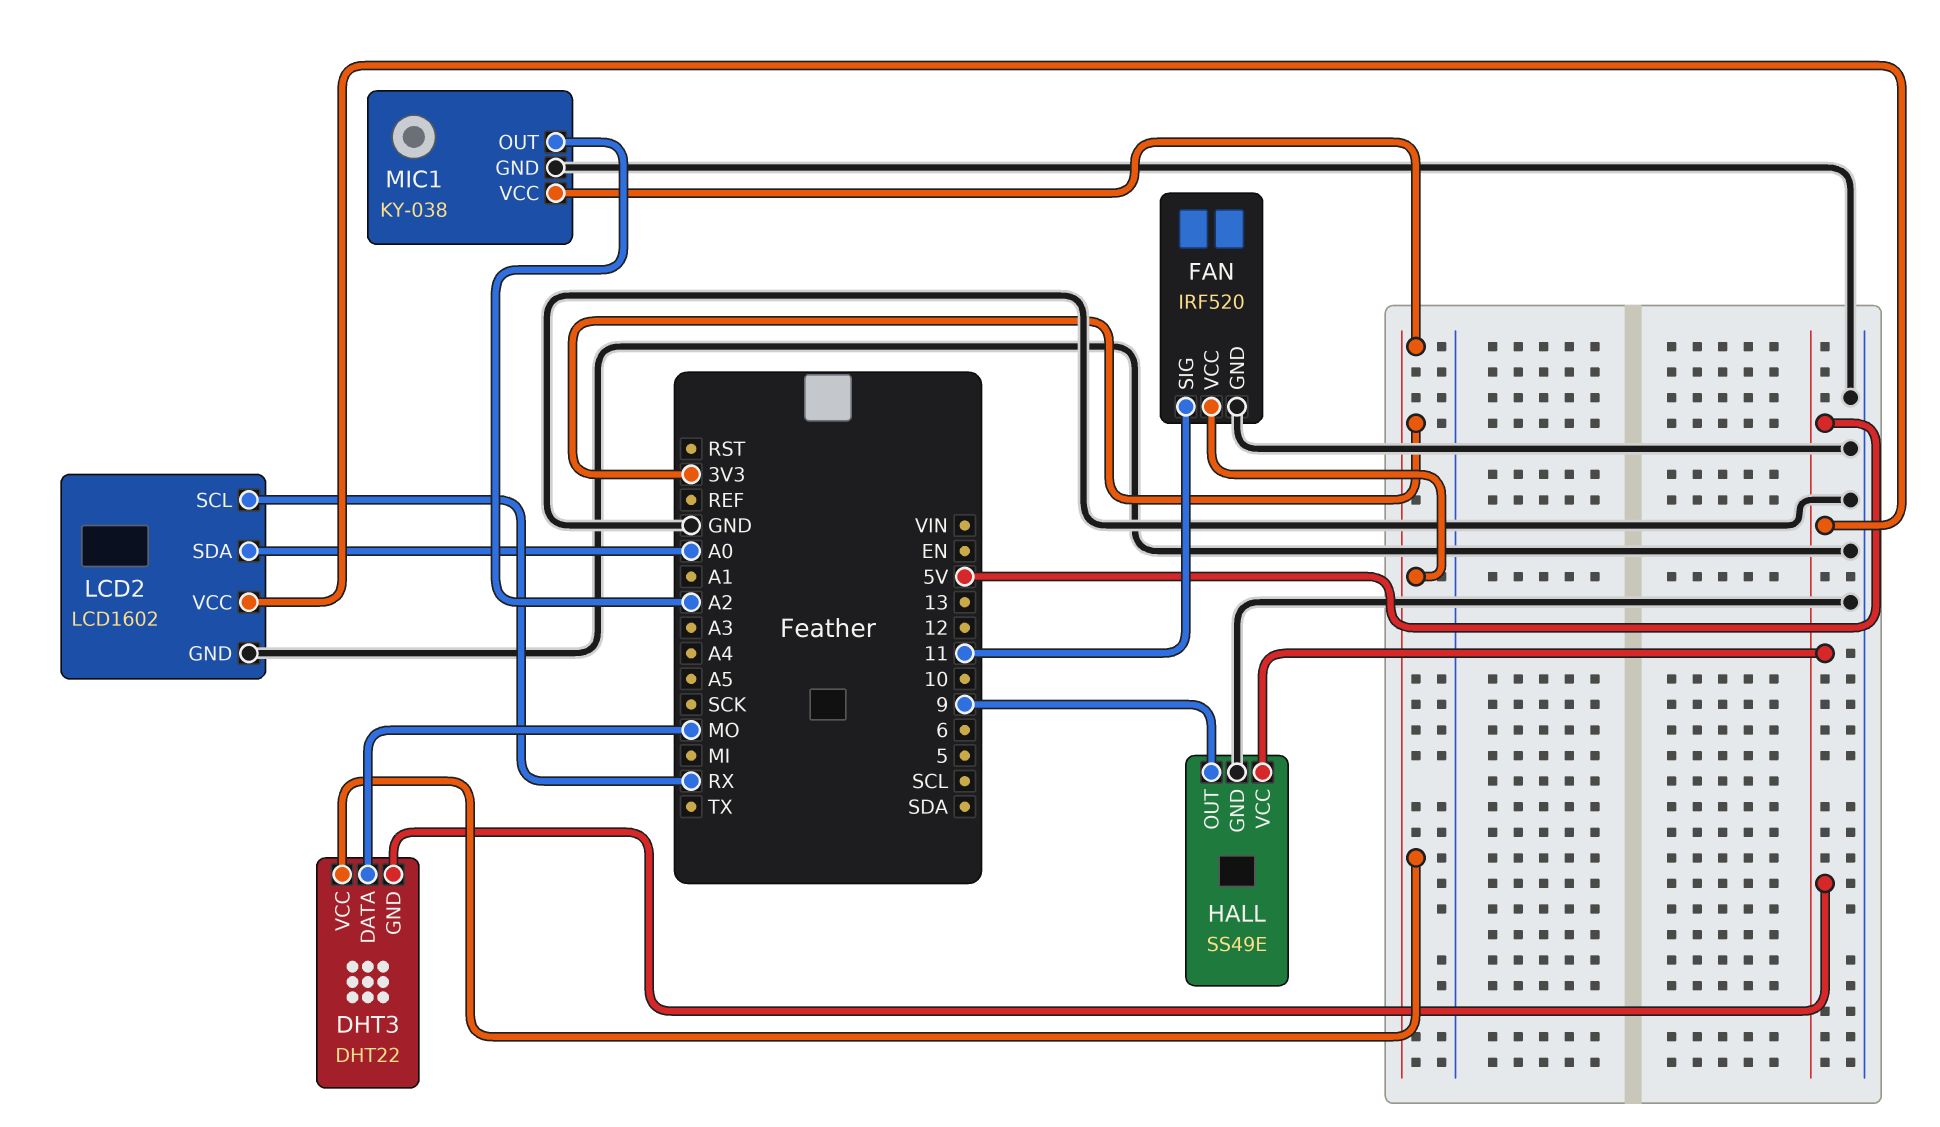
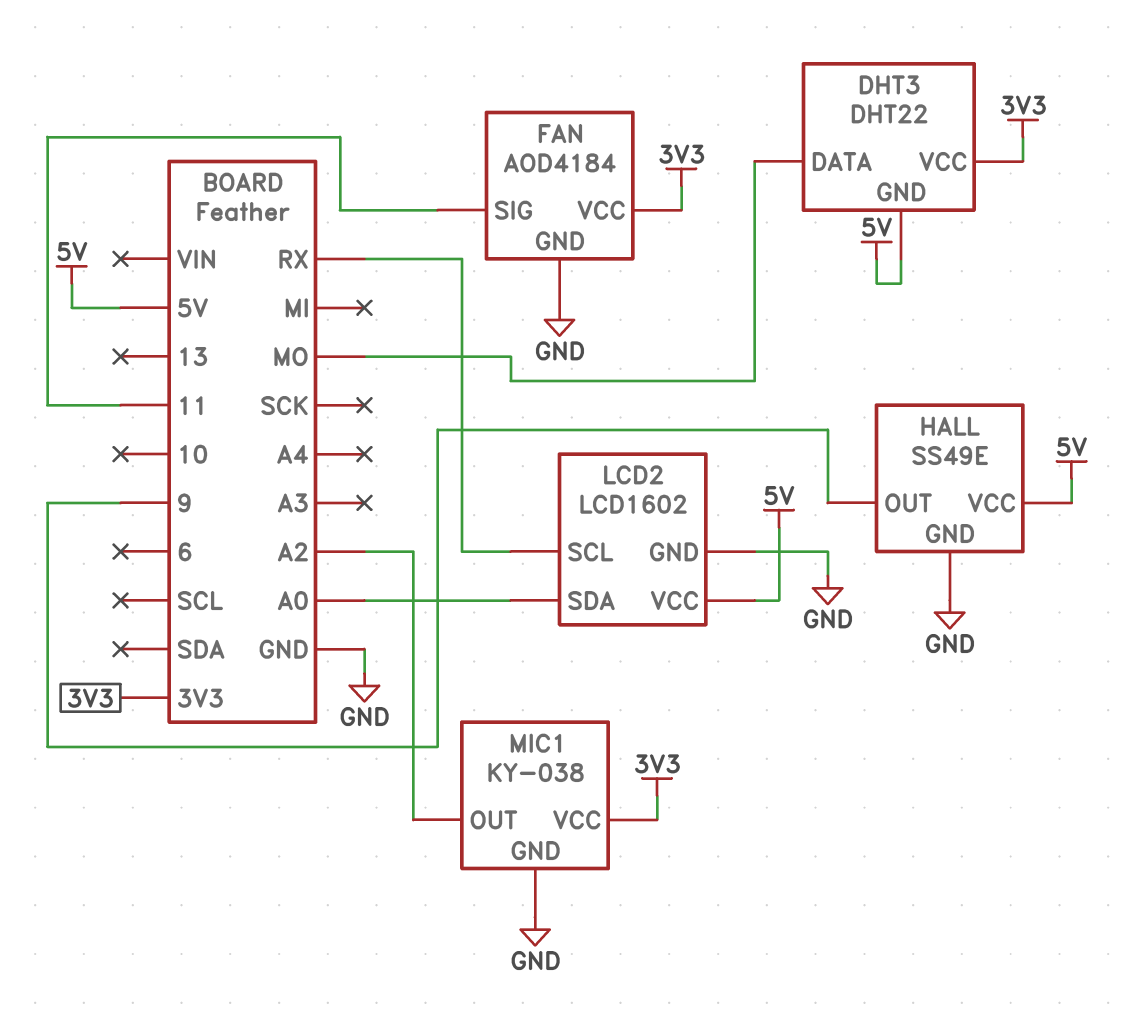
FAN: IRF520 -> AOD4184

